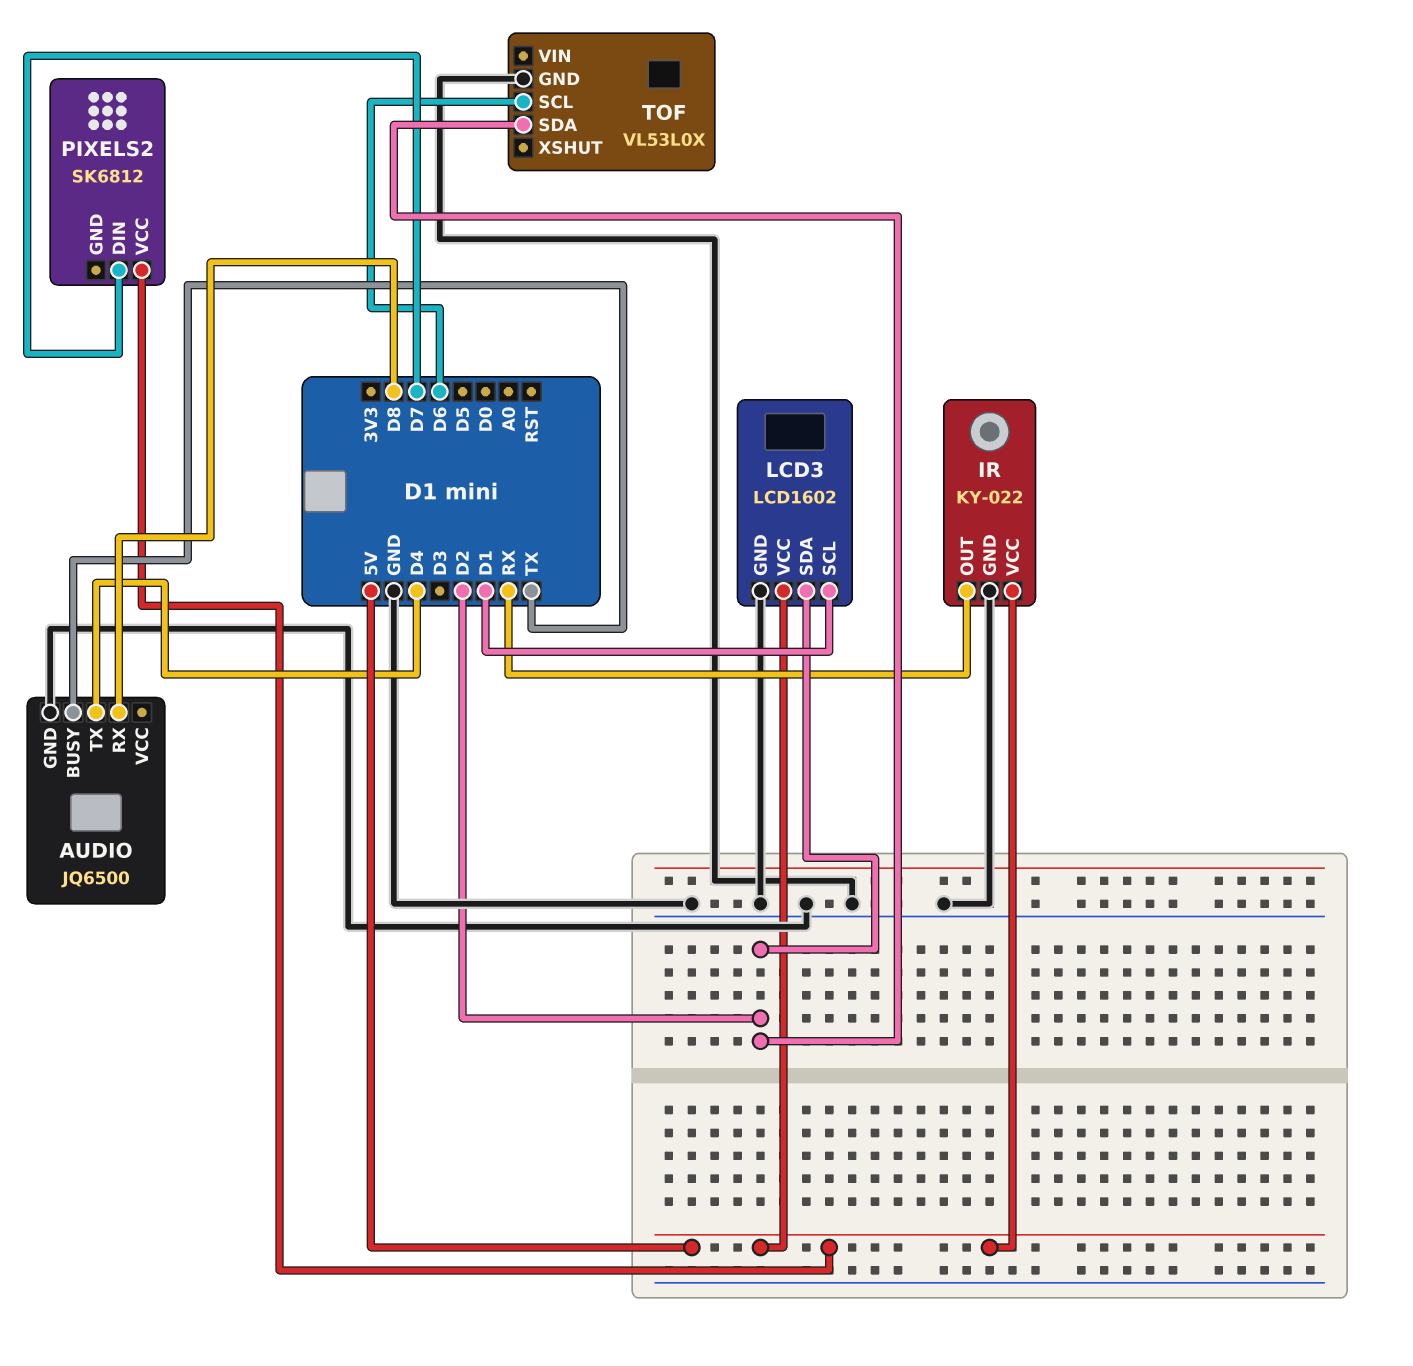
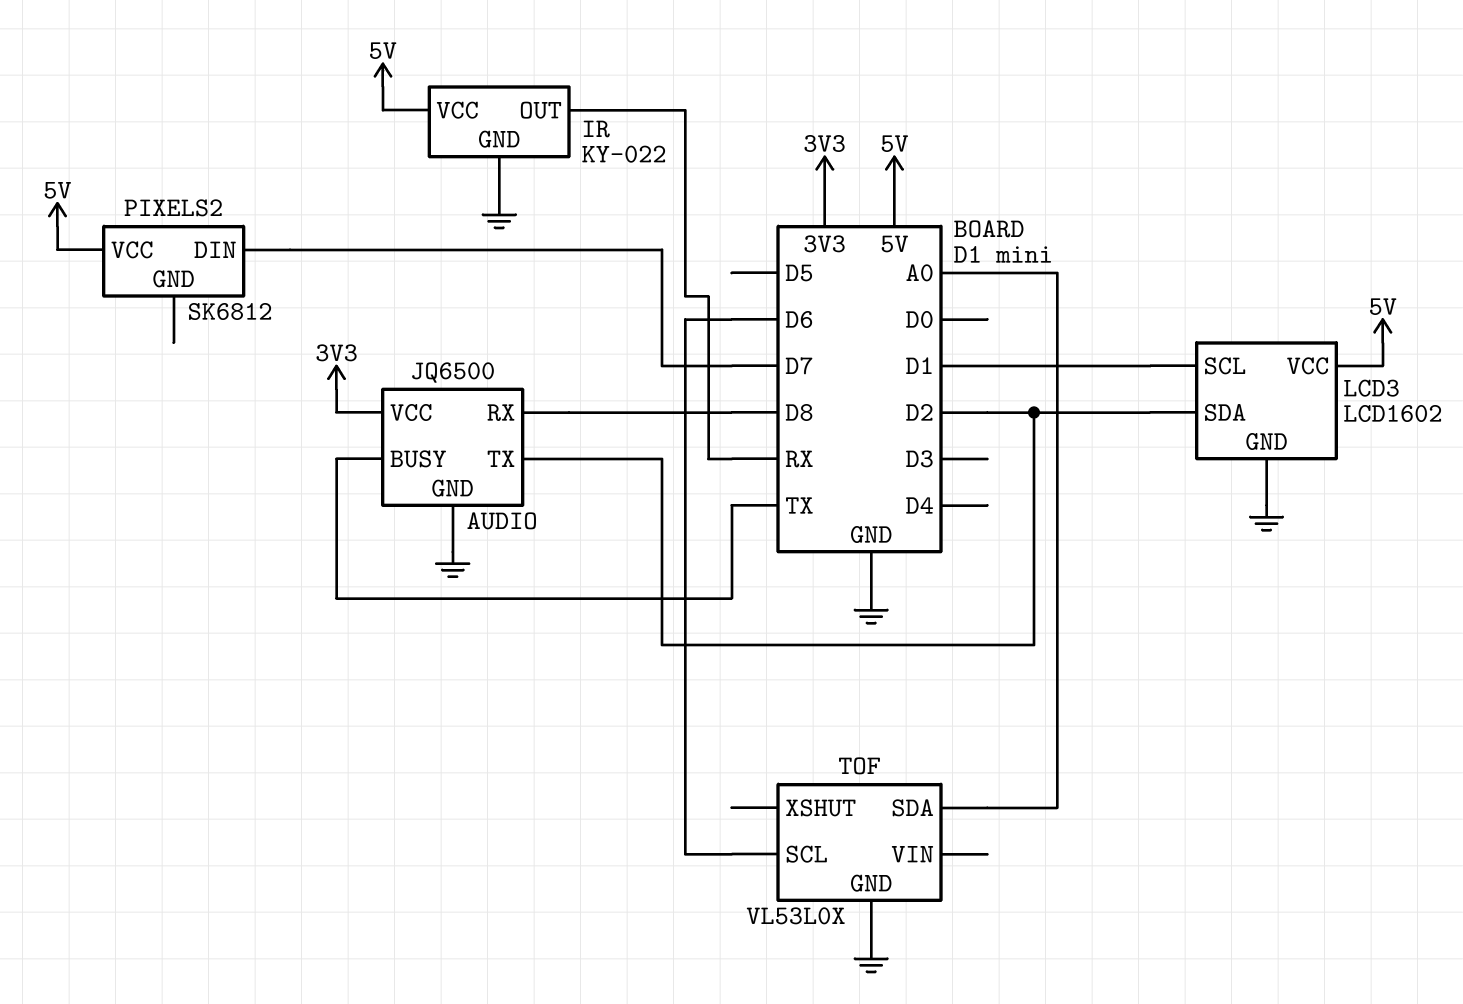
AUDIO pin TX: D4 -> D2
AUDIO pin VCC: none -> 3V3
TOF pin SDA: D2 -> A0

